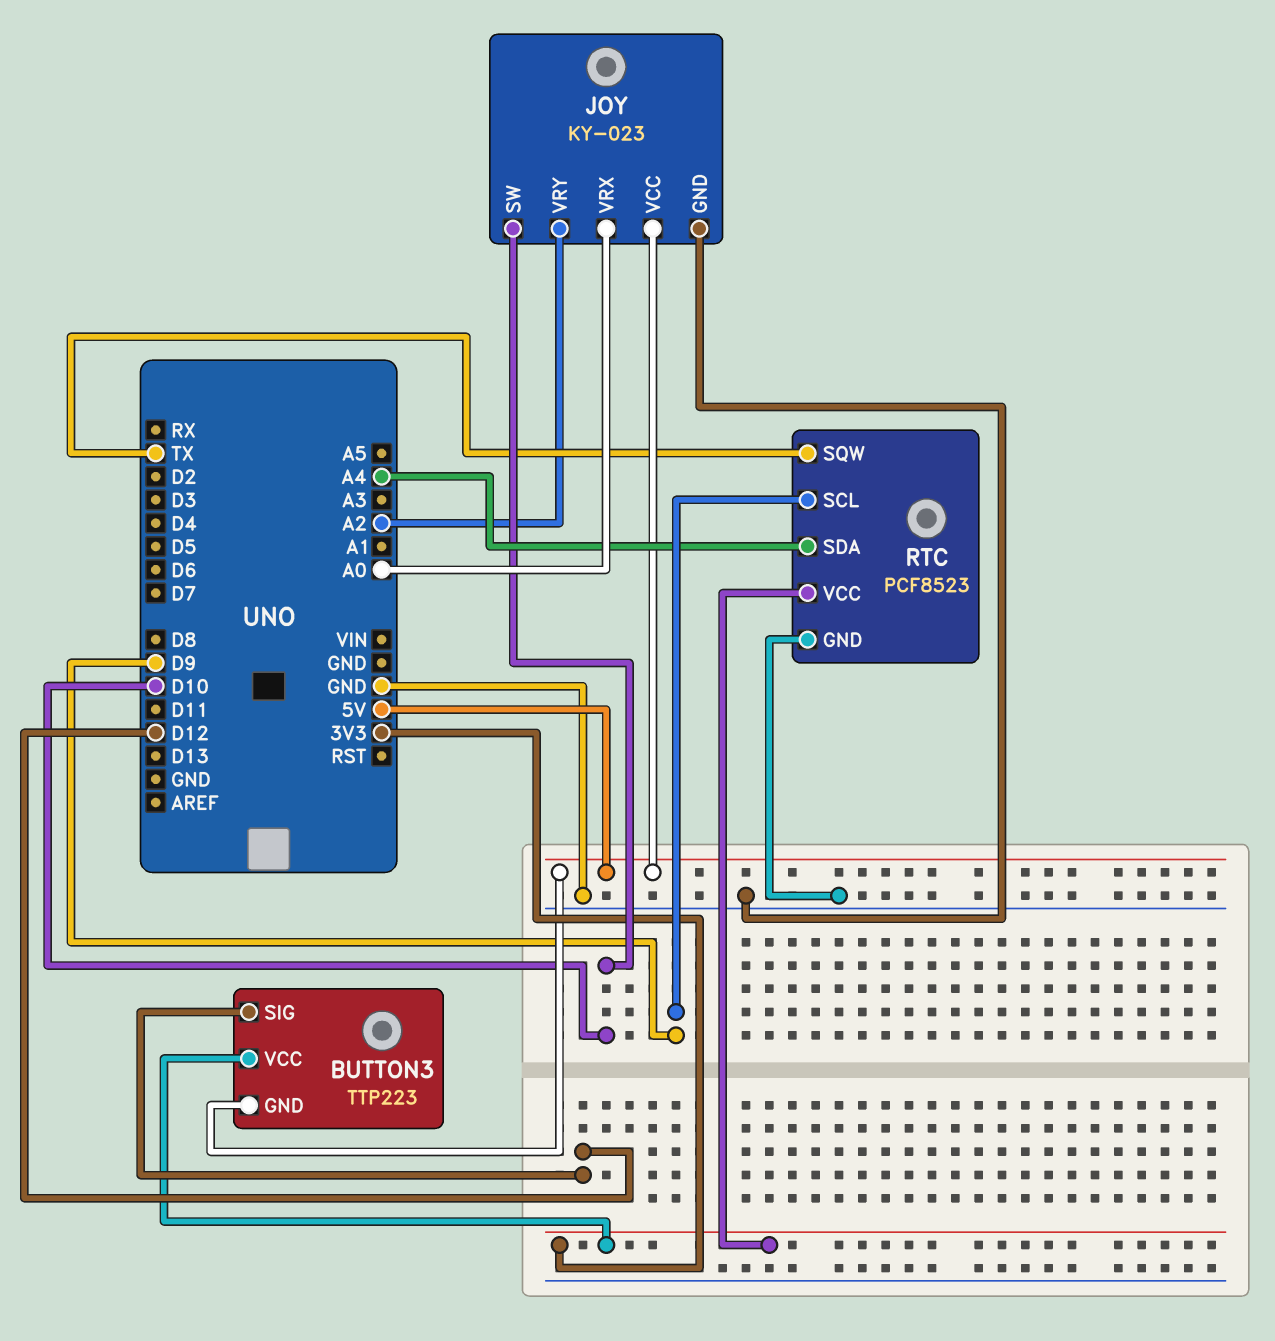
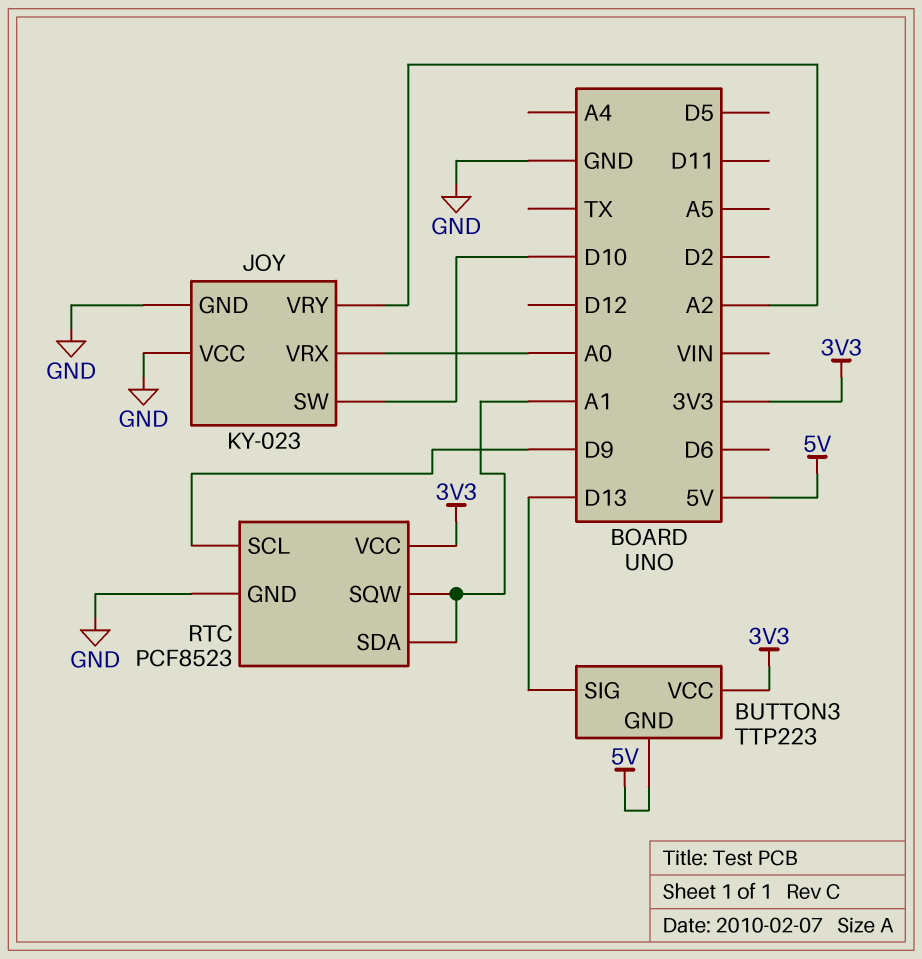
BUTTON3 pin SIG: D12 -> D13
JOY pin VCC: 5V -> GND
RTC pin SDA: A4 -> A1
RTC pin SQW: TX -> A1

